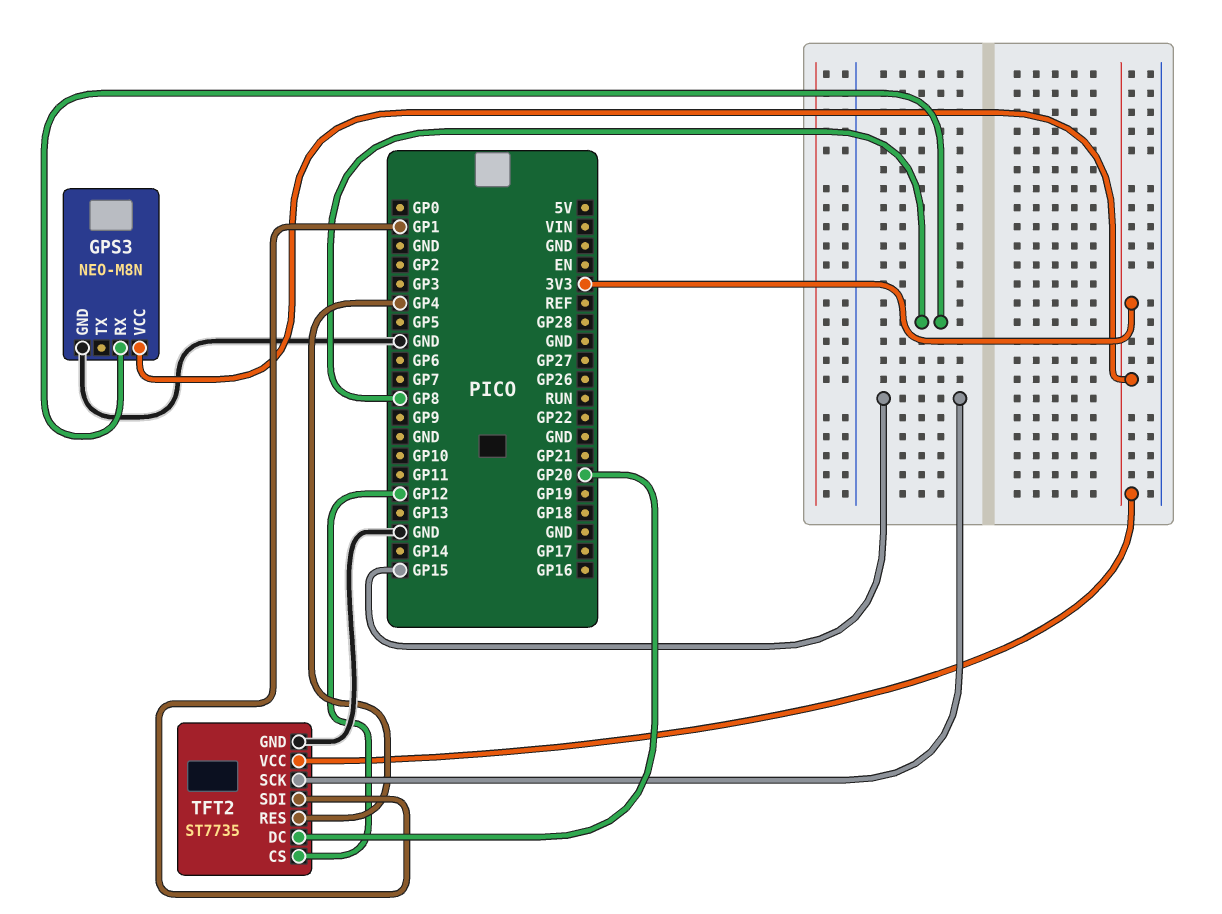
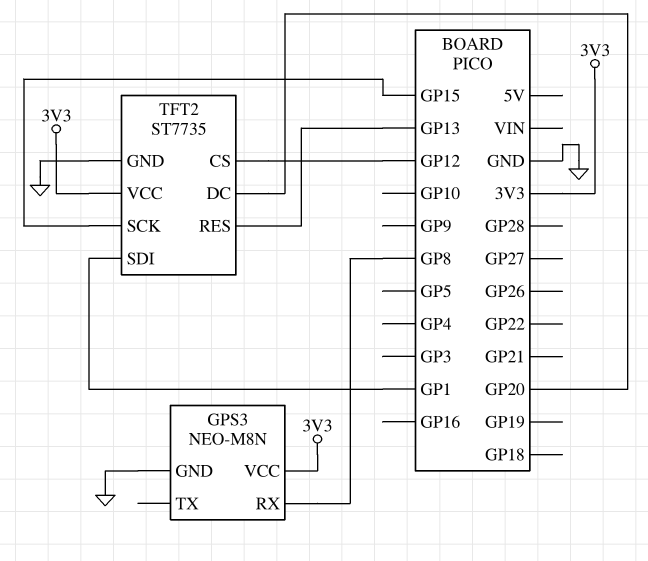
TFT2 pin RES: GP4 -> GP13

